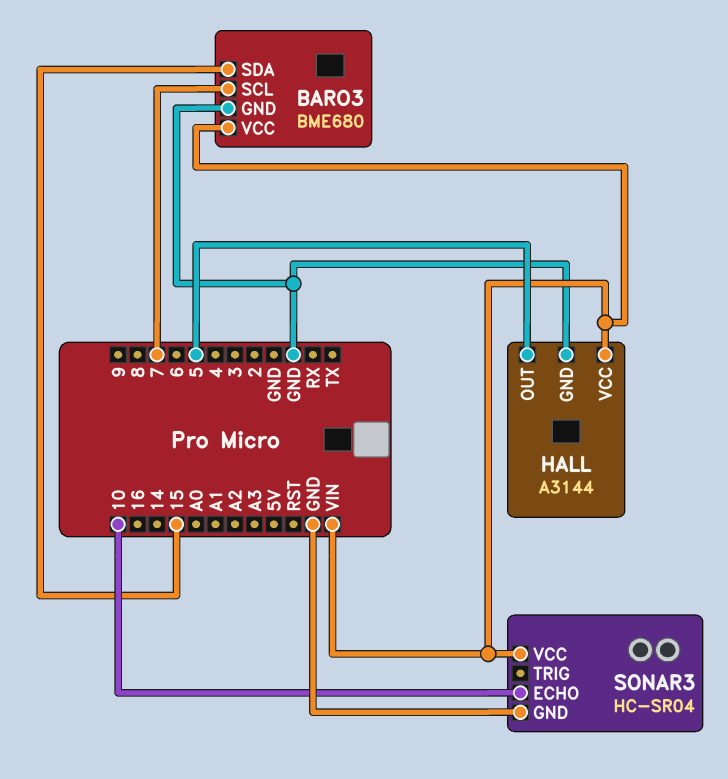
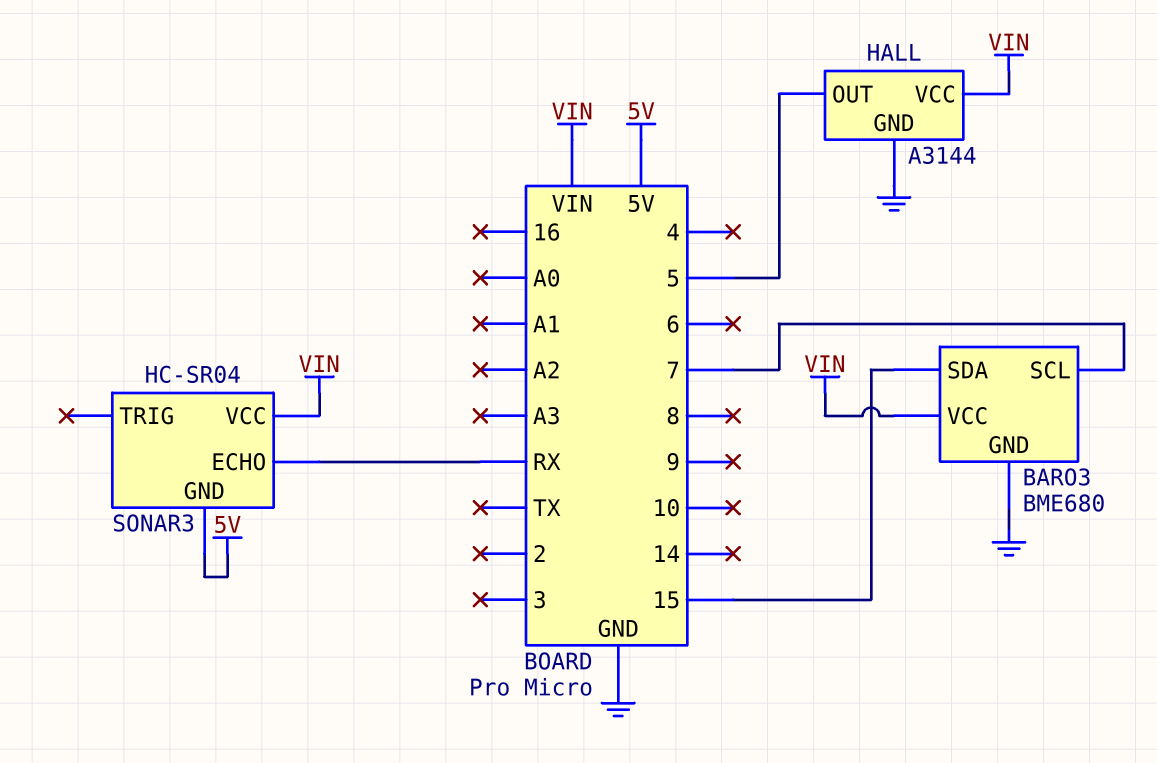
SONAR3 pin ECHO: 10 -> RX
SONAR3 pin GND: GND -> 5V

